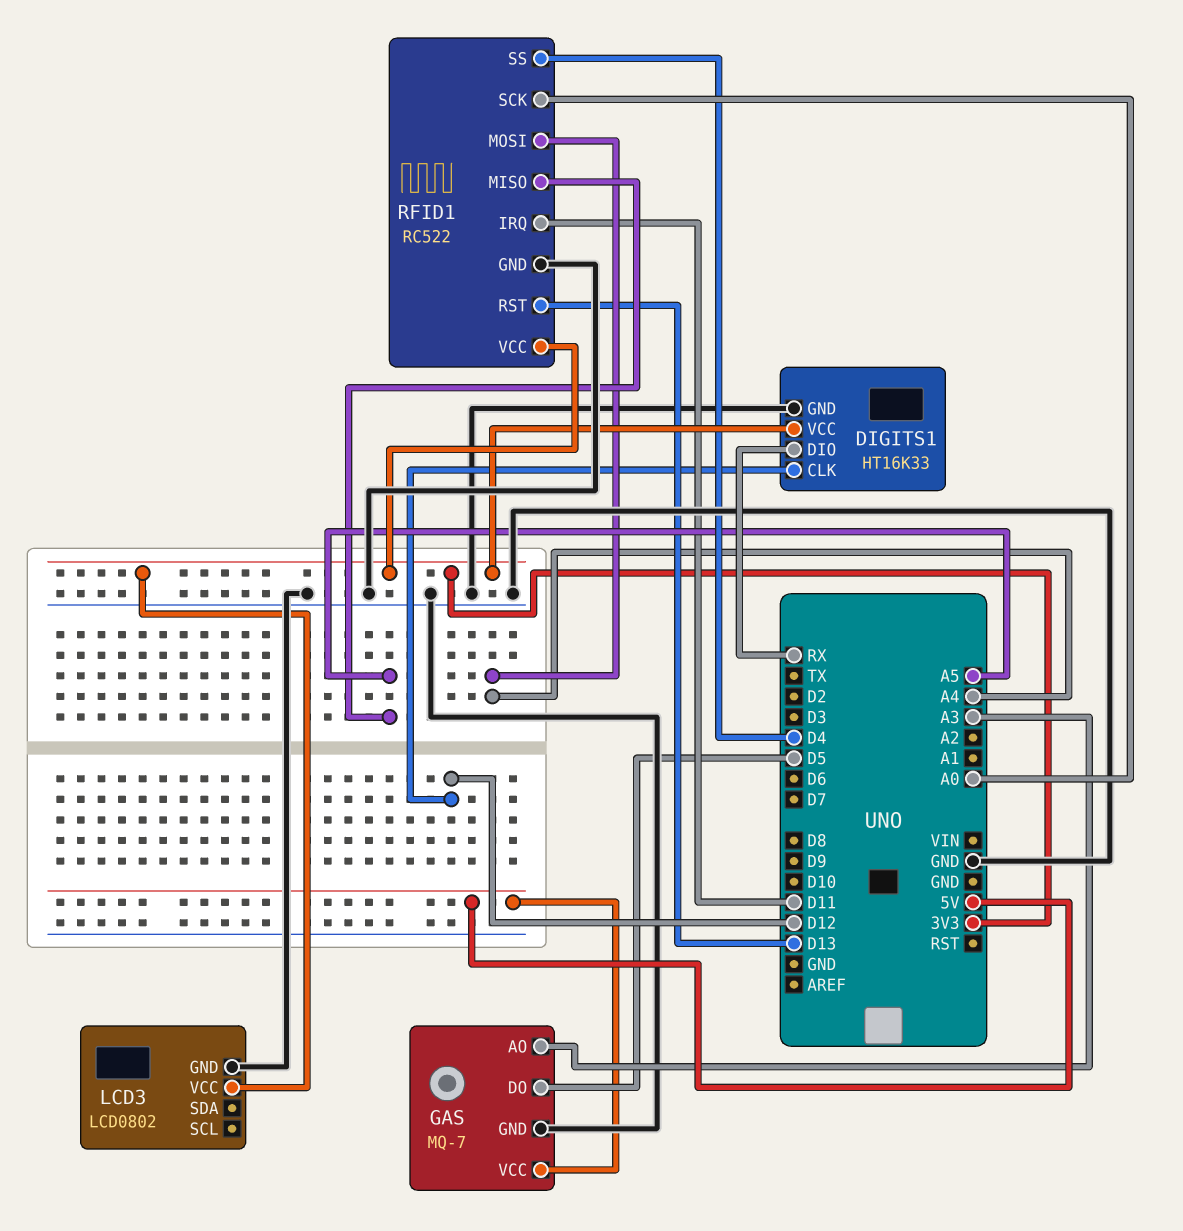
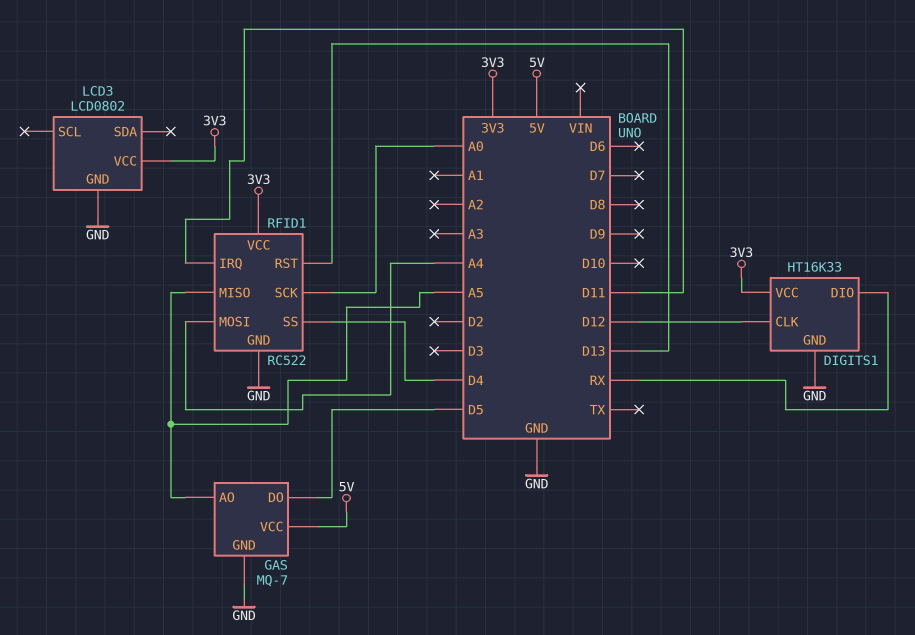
GAS pin AO: A3 -> A5

